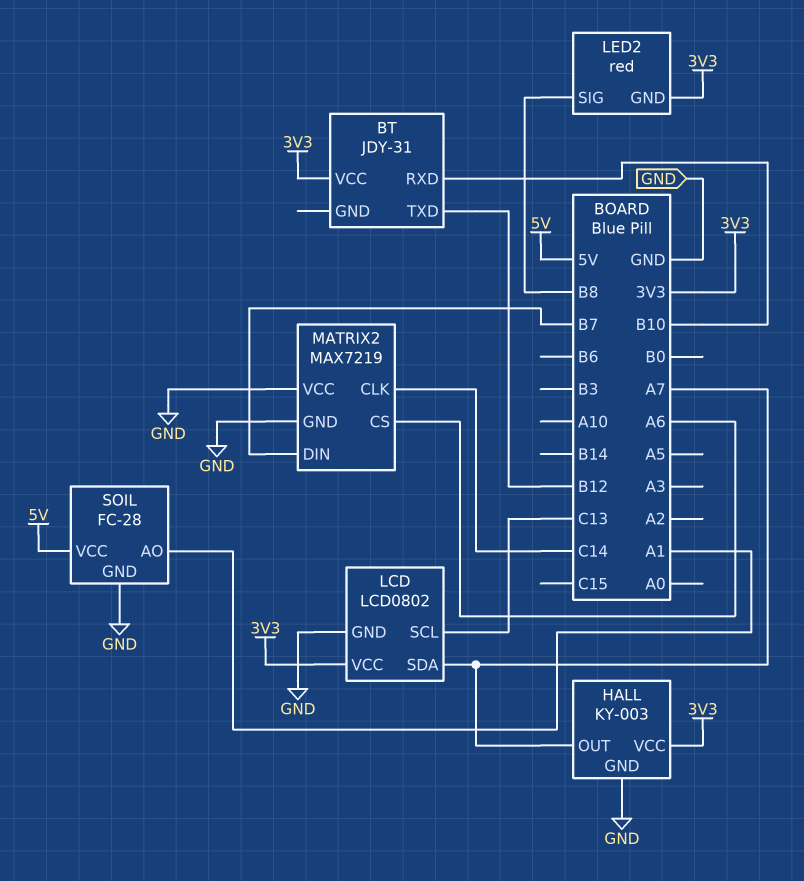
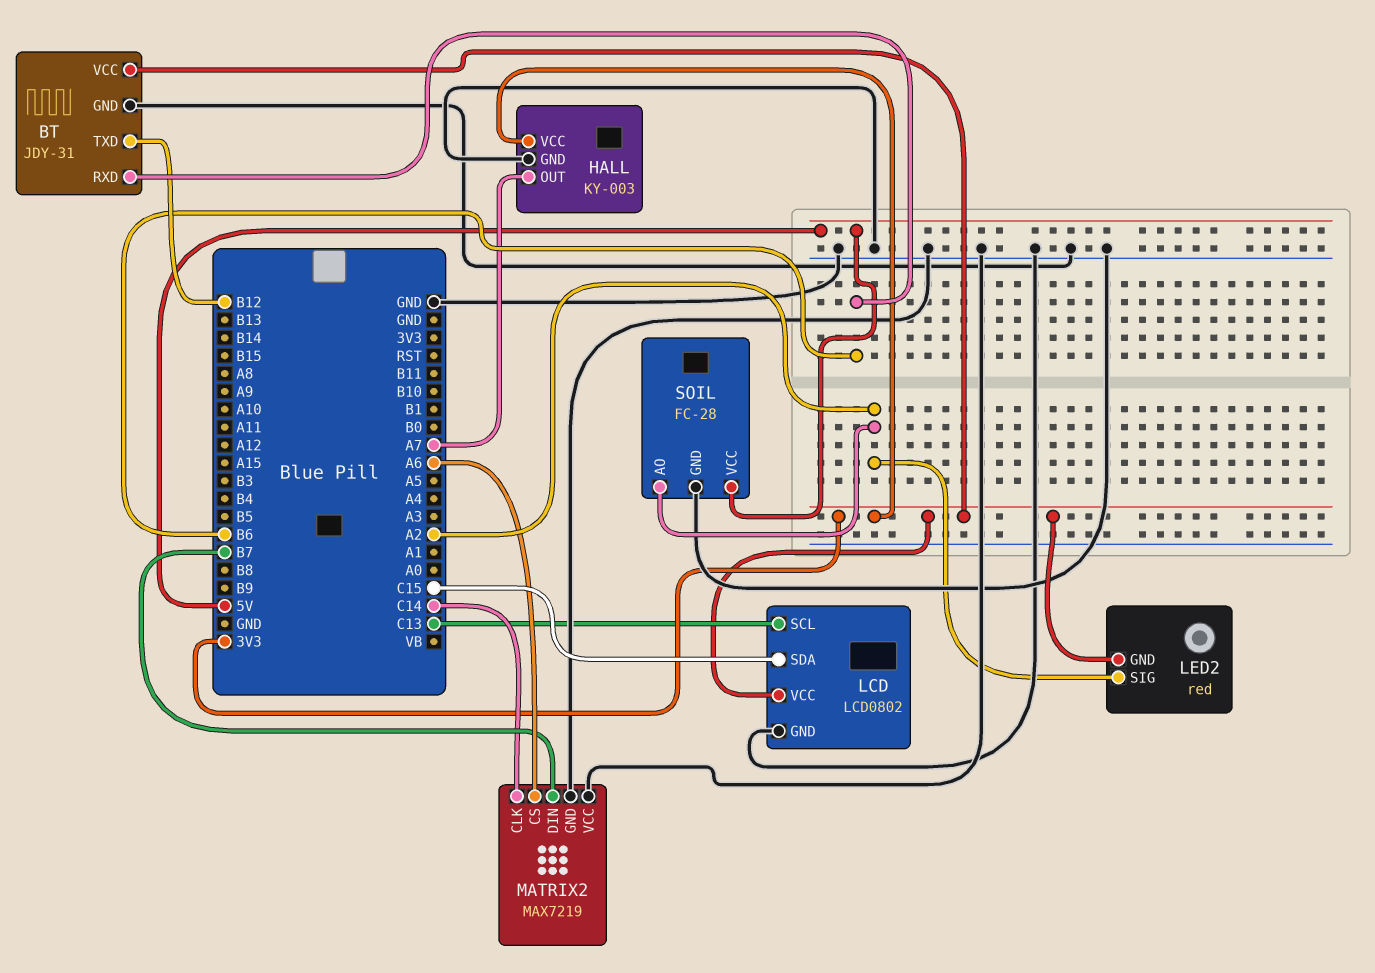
BT pin GND: none -> GND
BT pin RXD: B10 -> B6
LCD pin SDA: A7 -> C15
LED2 pin SIG: B8 -> A2
SOIL pin AO: A1 -> A2

